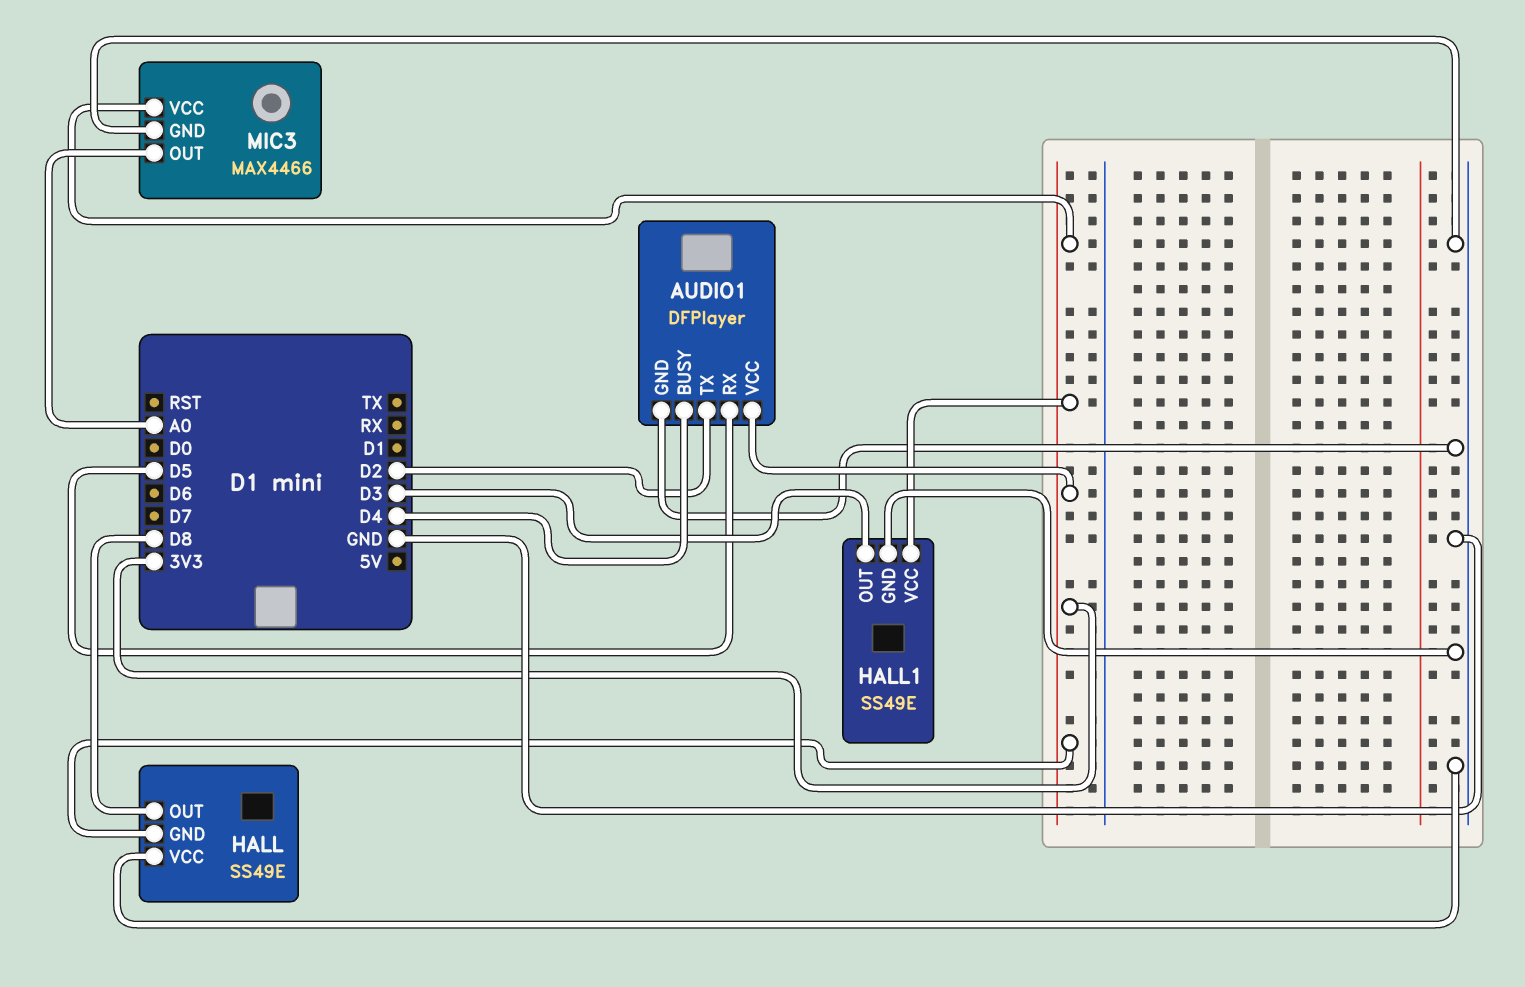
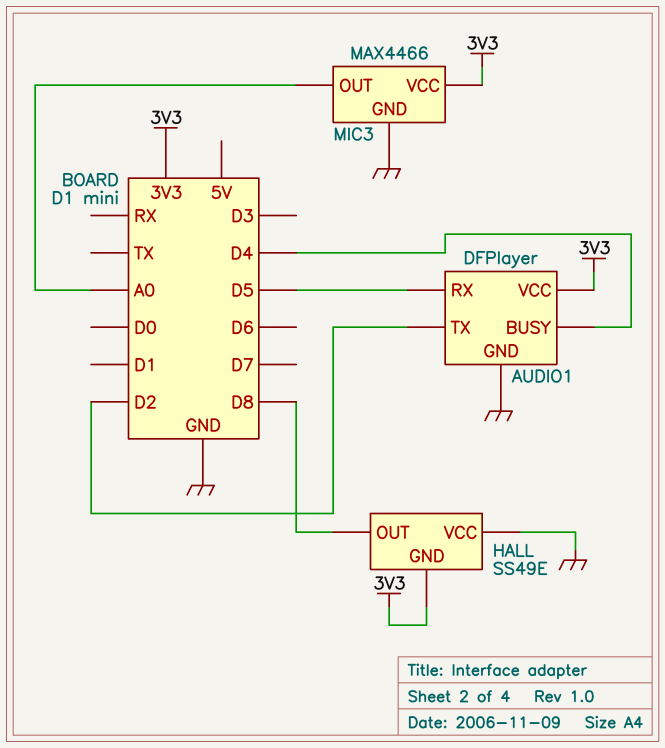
HALL1: SS49E -> none
HALL1 pin GND: GND -> none
HALL1 pin OUT: D3 -> none
HALL1 pin VCC: 3V3 -> none

